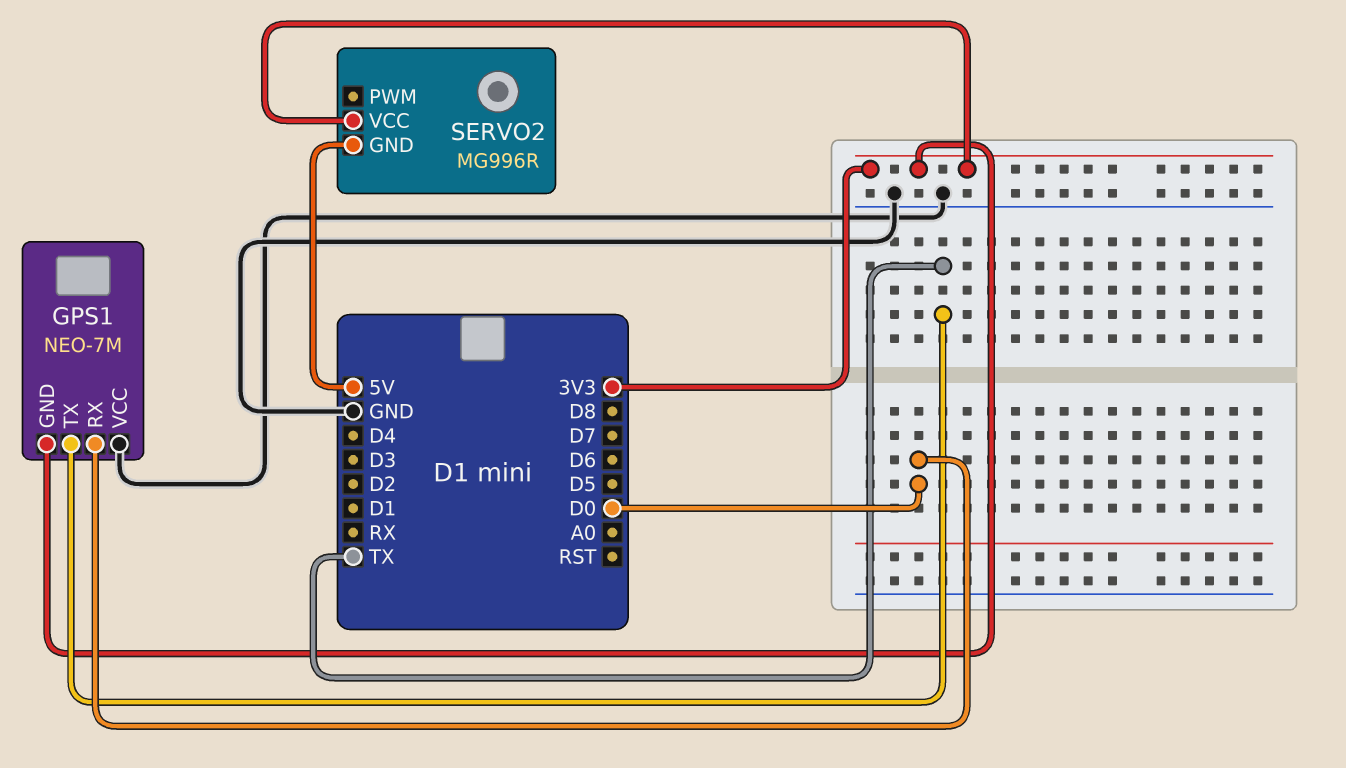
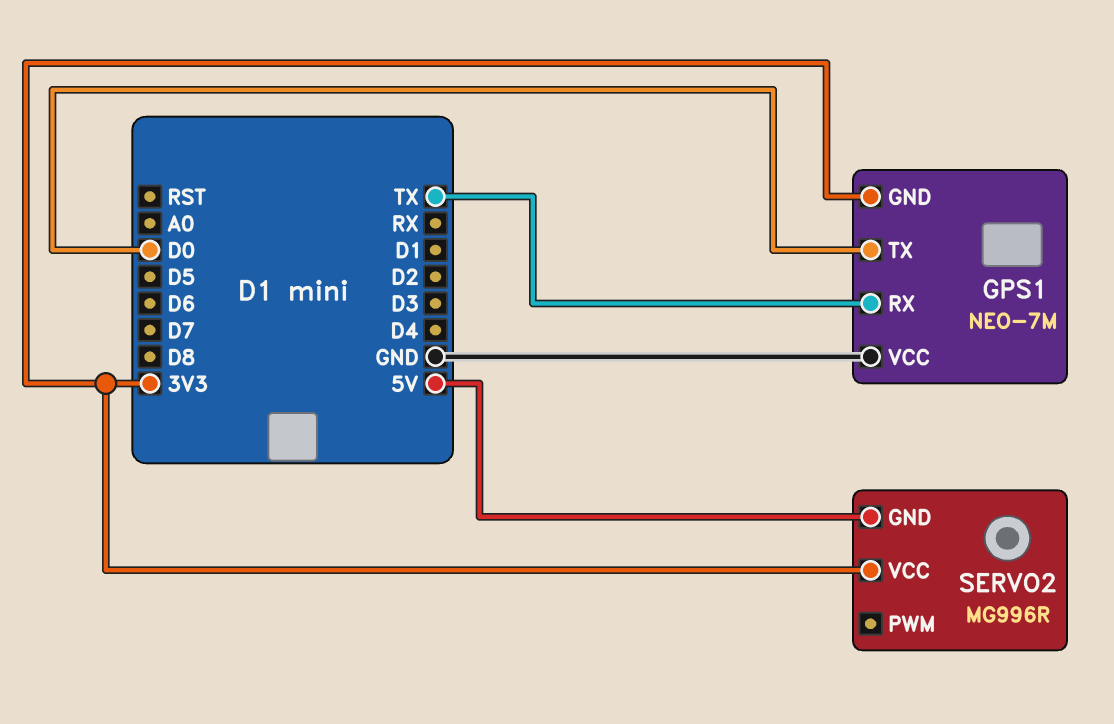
GPS1 pin RX: D0 -> TX
GPS1 pin TX: TX -> D0

